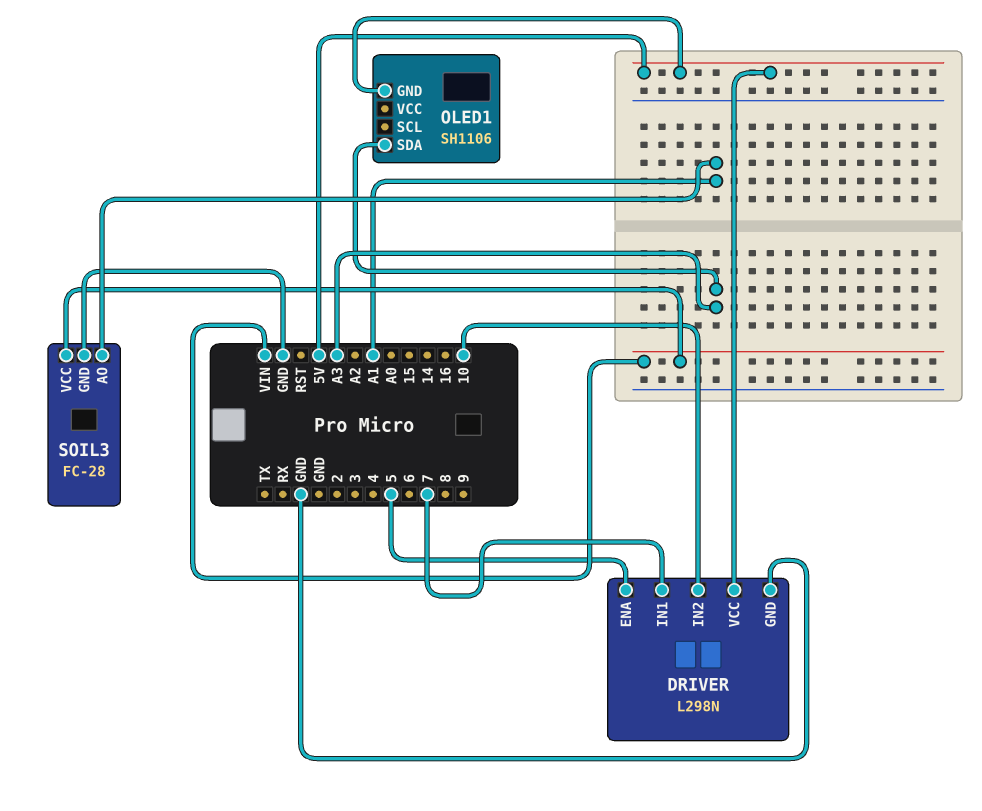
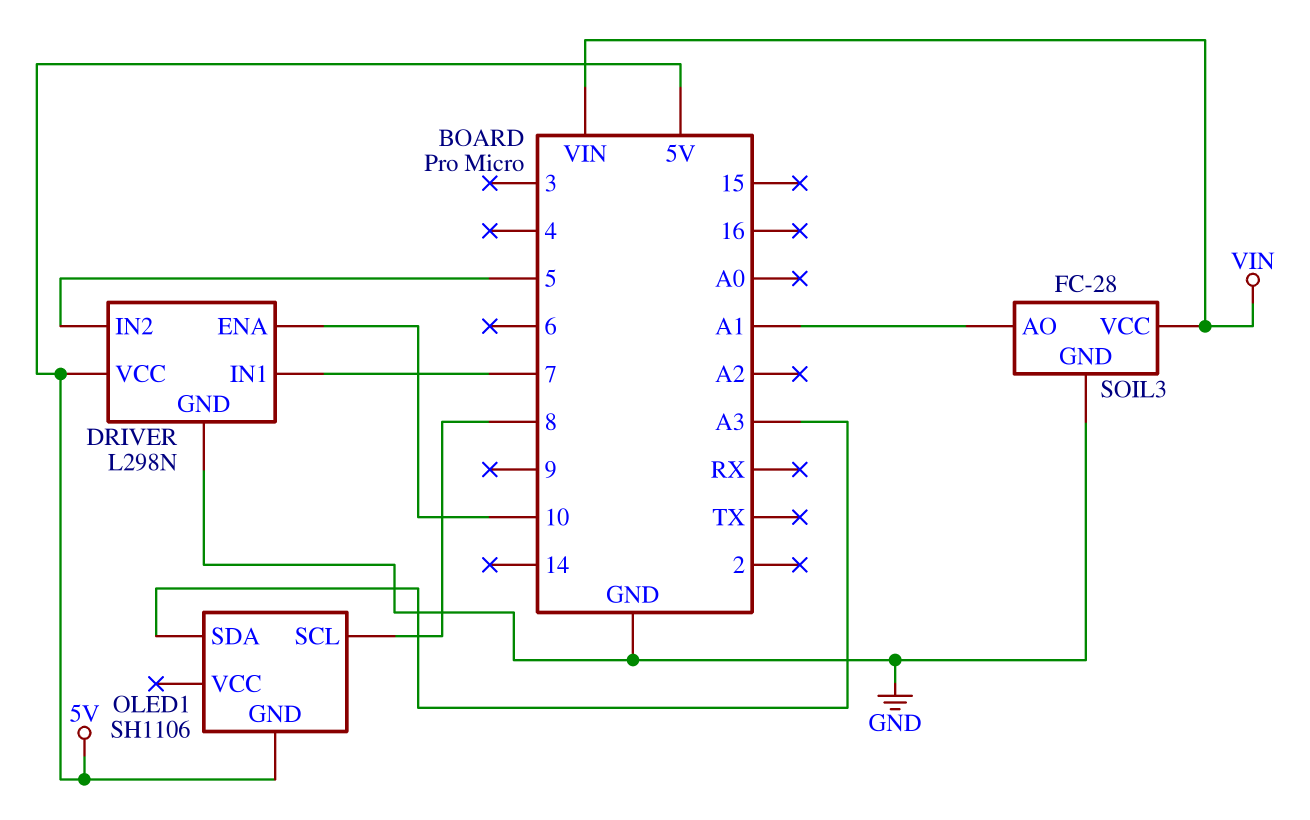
DRIVER pin ENA: 5 -> 10
DRIVER pin IN2: 10 -> 5
OLED1 pin SCL: none -> 8

